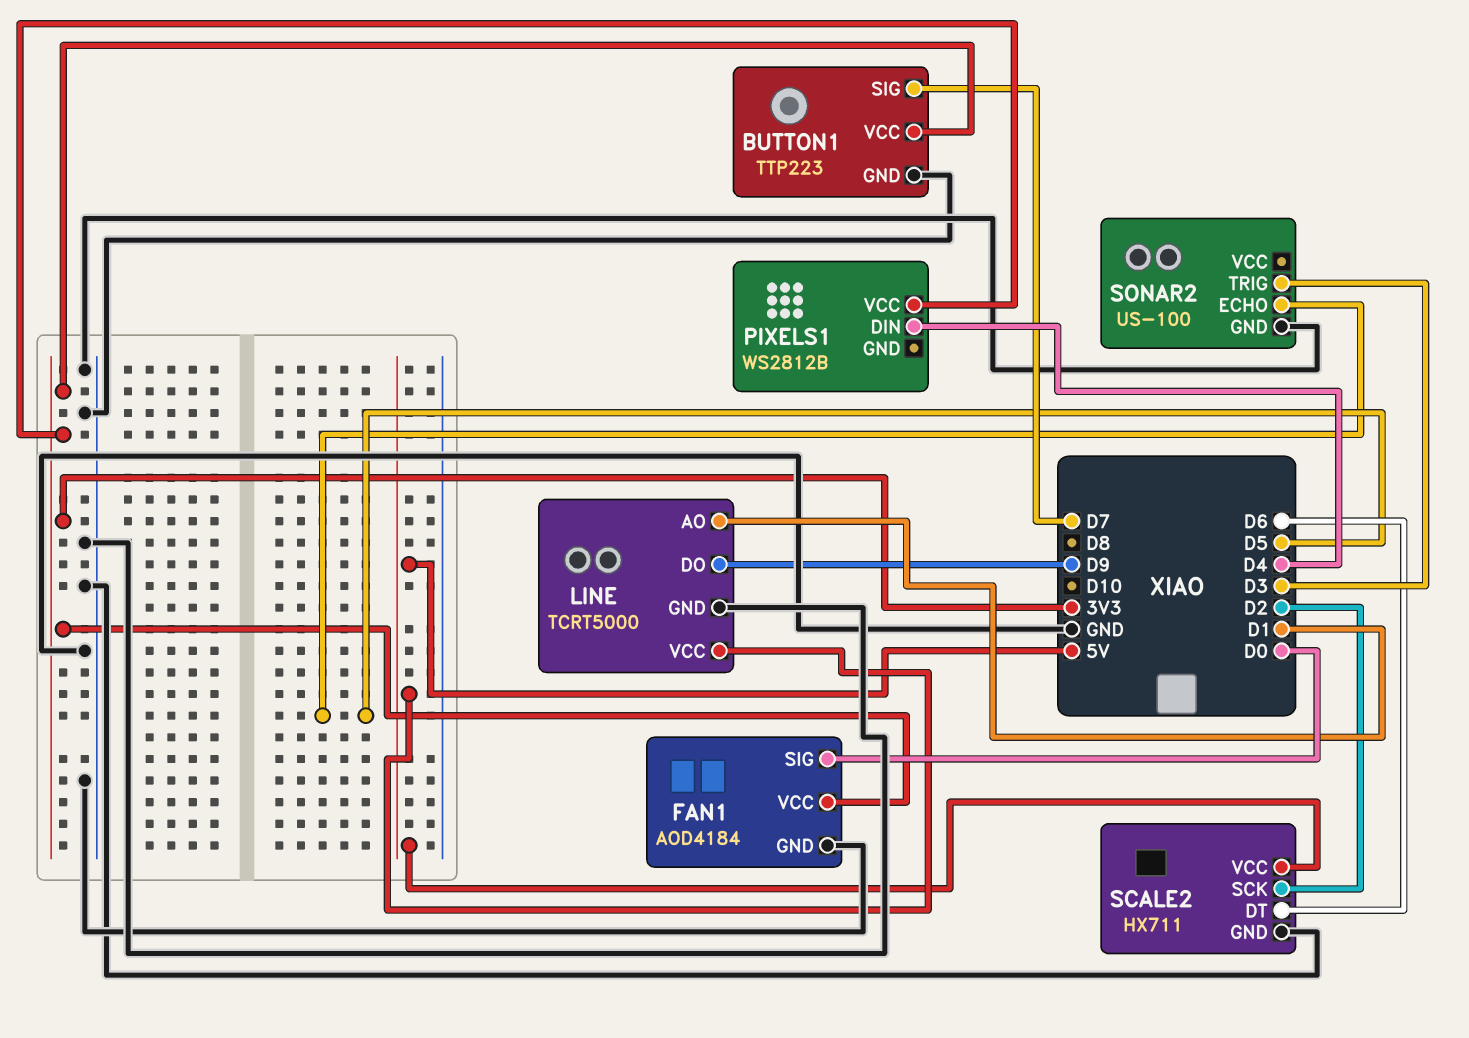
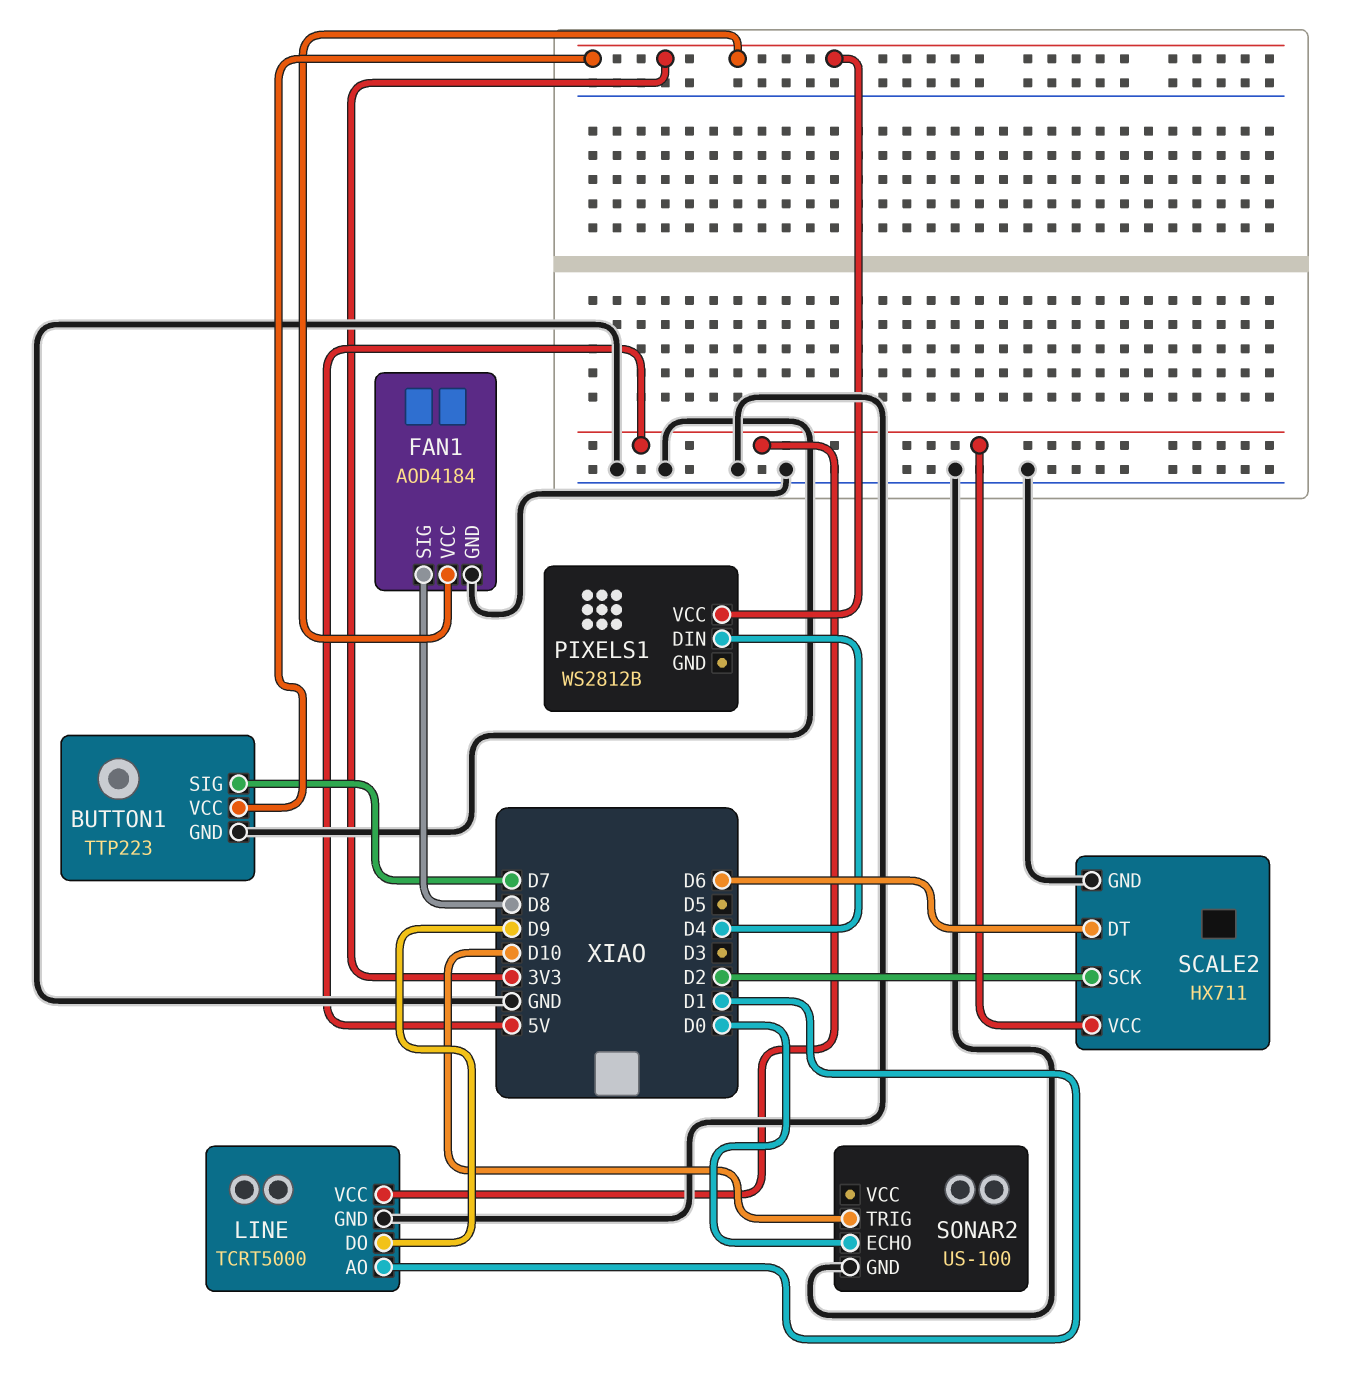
FAN1 pin SIG: D0 -> D8
SONAR2 pin ECHO: D5 -> D0
SONAR2 pin TRIG: D3 -> D10

